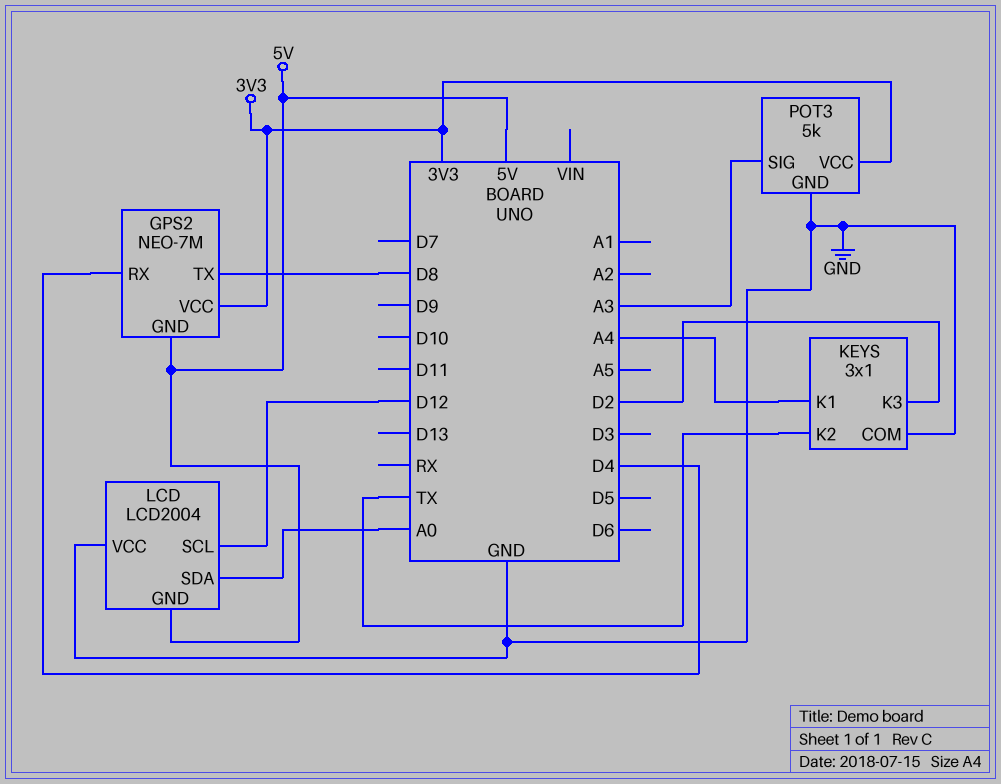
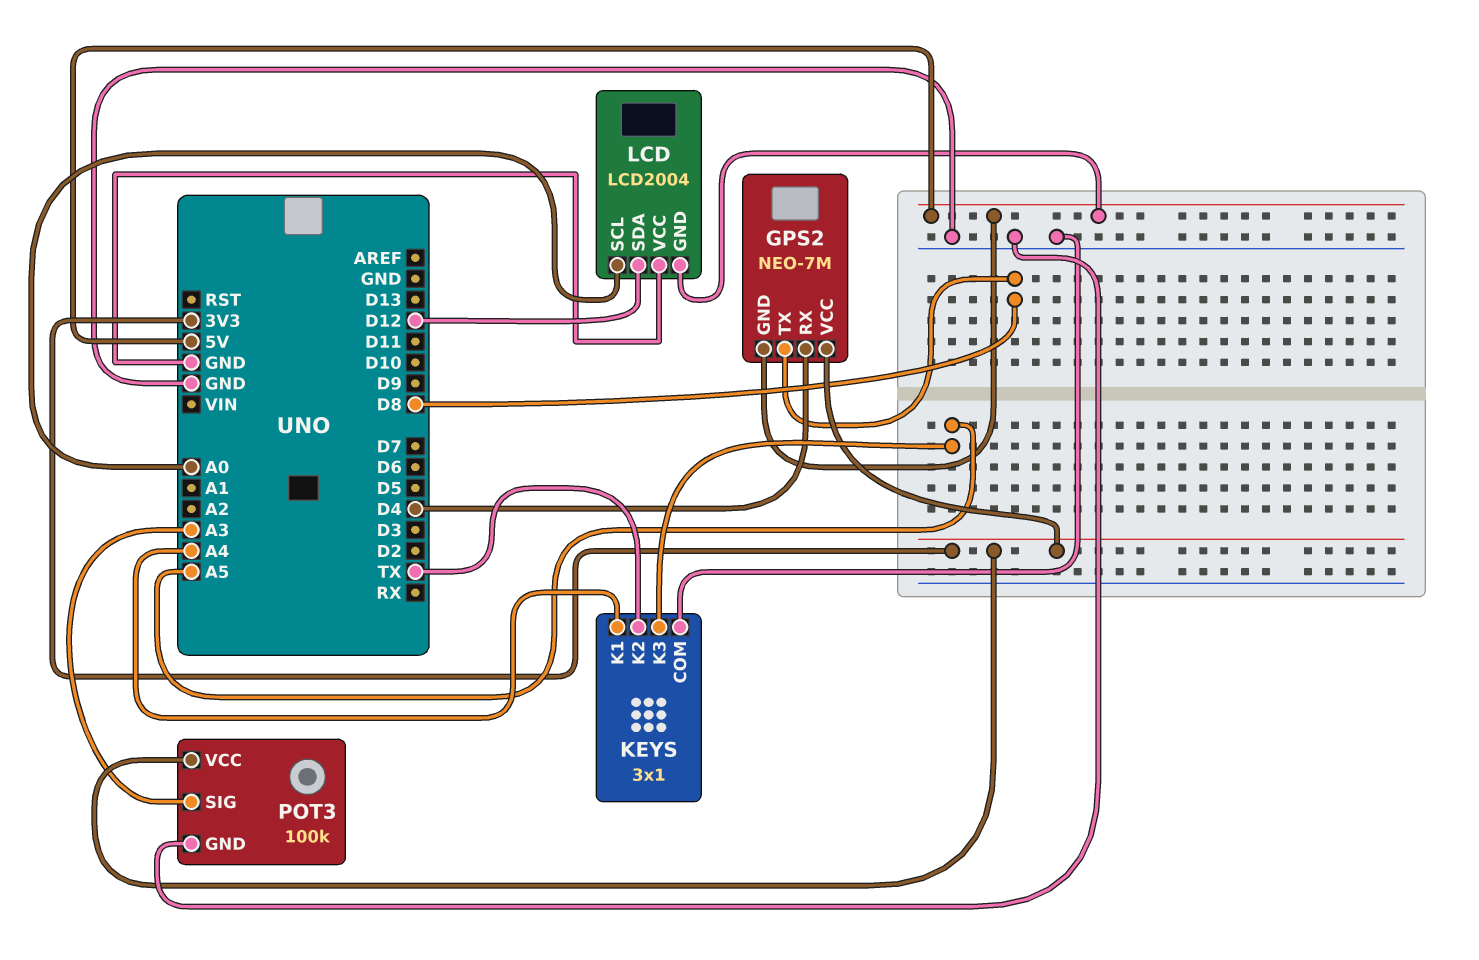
KEYS pin K3: D2 -> A5
LCD pin SCL: D12 -> A0
LCD pin SDA: A0 -> D12
POT3: 5k -> 100k

